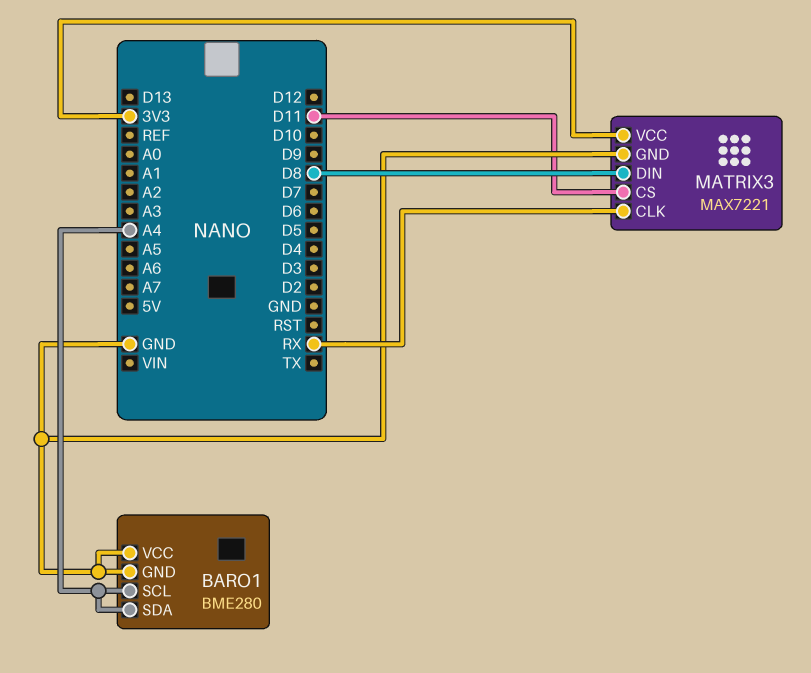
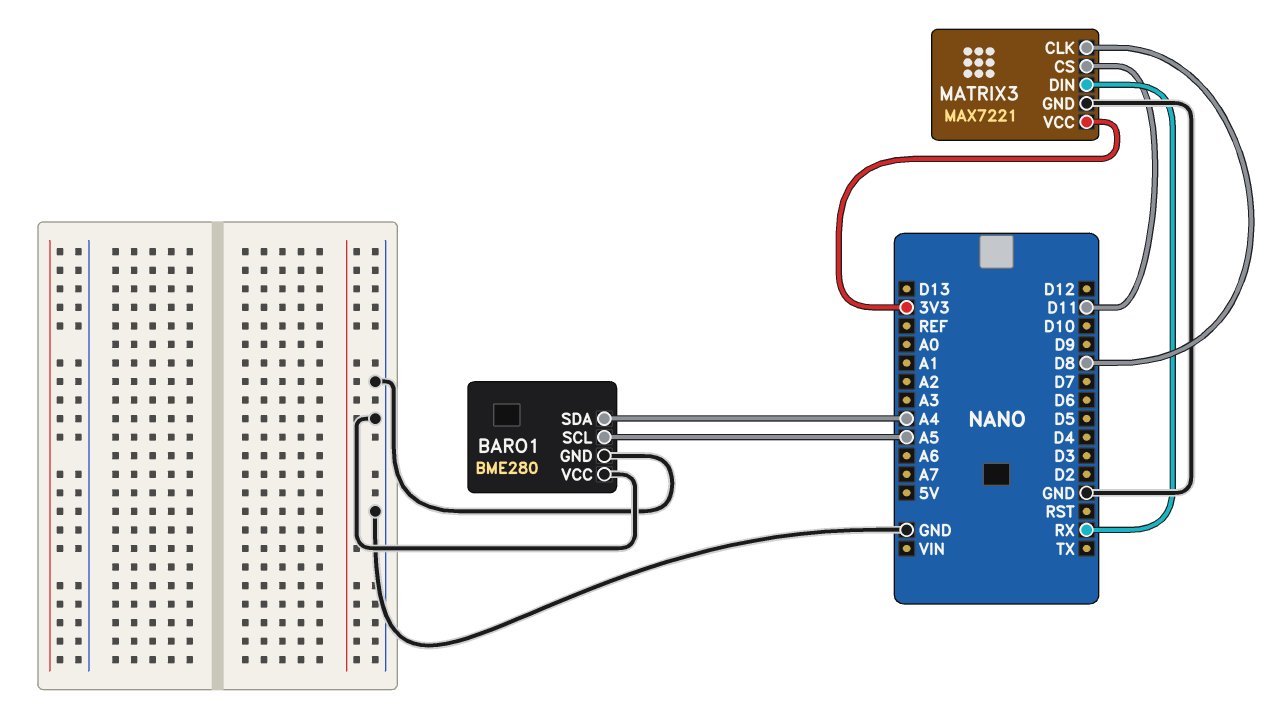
BARO1 pin SCL: A4 -> A5
MATRIX3 pin CLK: RX -> D8
MATRIX3 pin DIN: D8 -> RX

